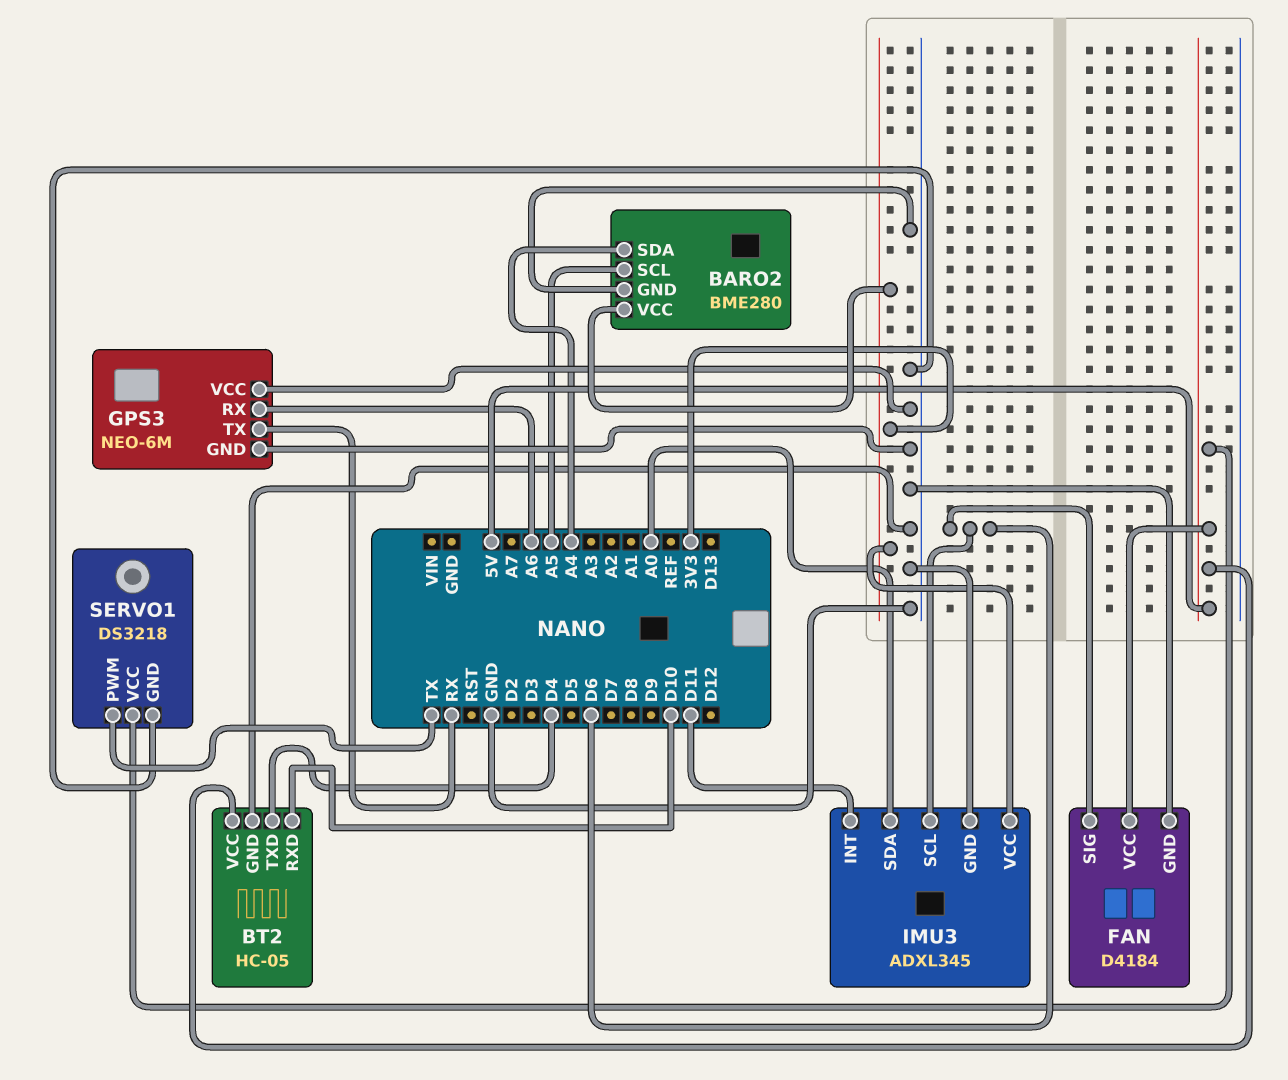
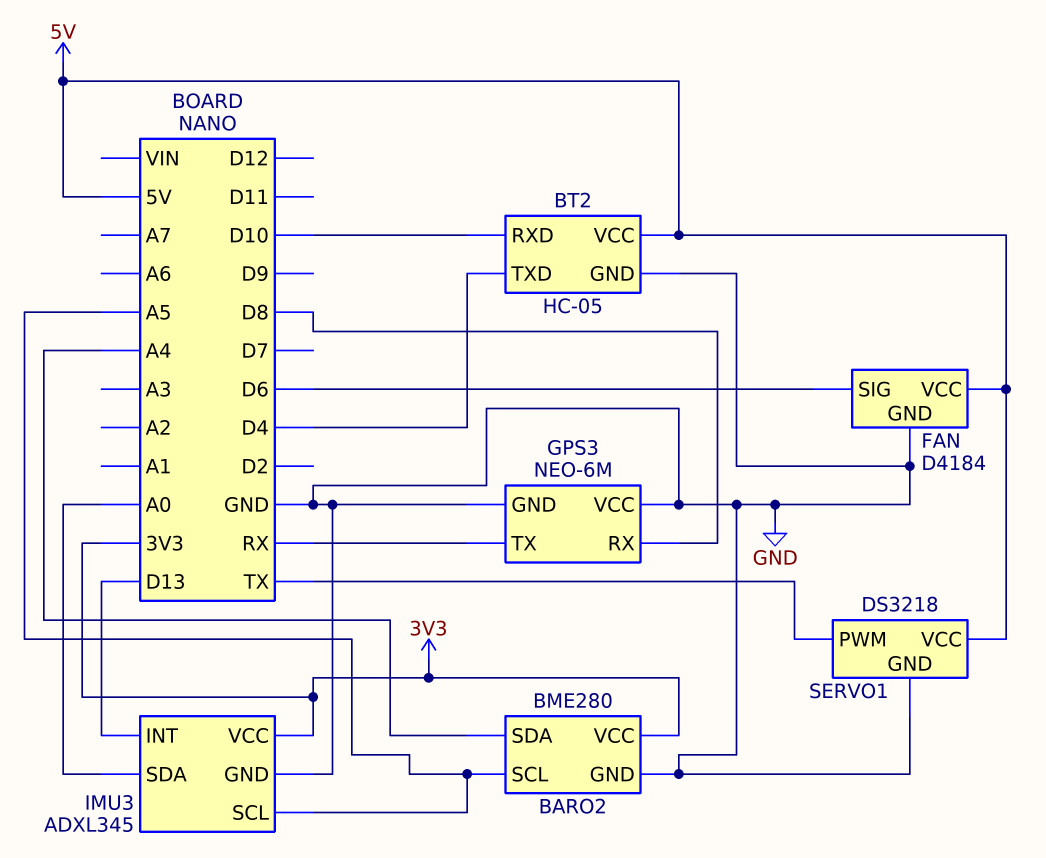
GPS3 pin RX: A6 -> D8
IMU3 pin INT: D11 -> D13
IMU3 pin SCL: D6 -> A5

